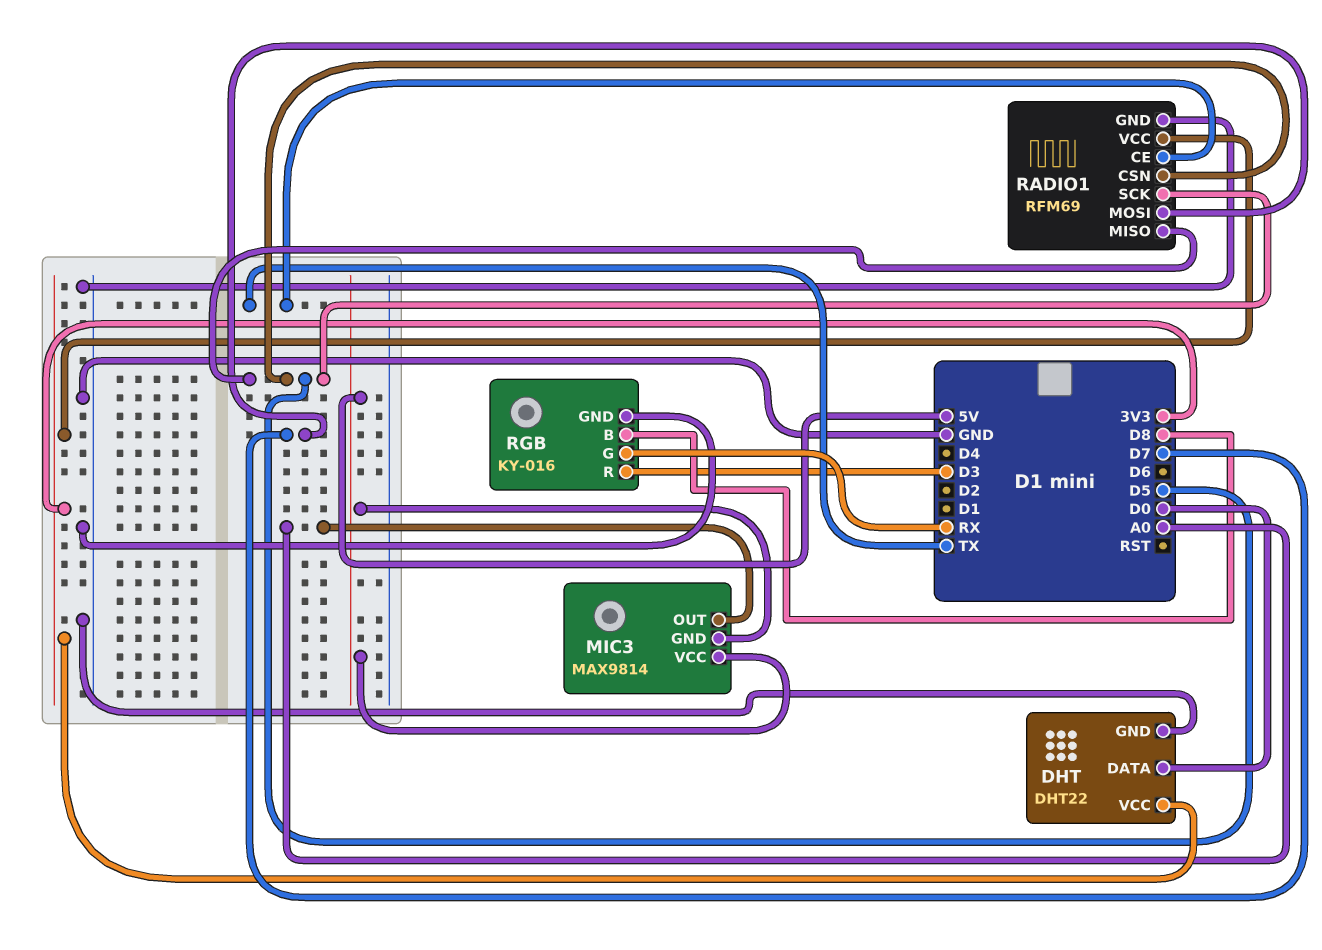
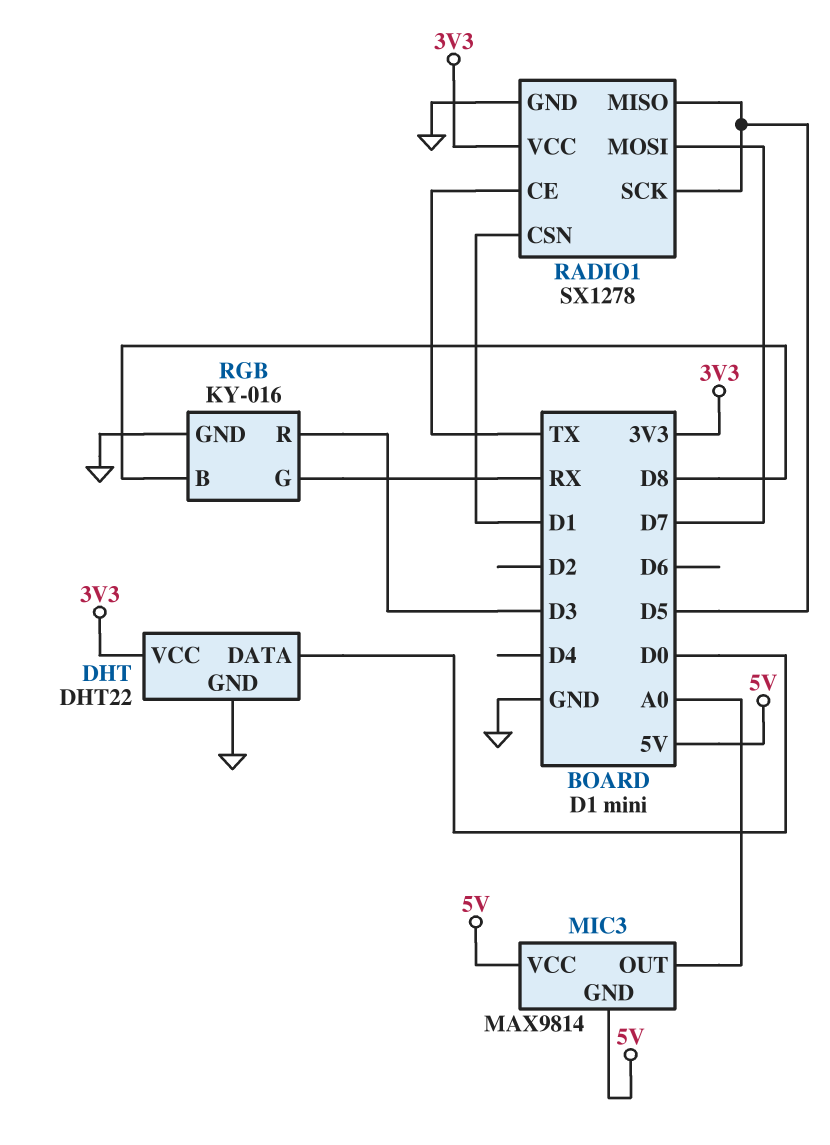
RADIO1: RFM69 -> SX1278
RADIO1 pin CSN: D5 -> D1

